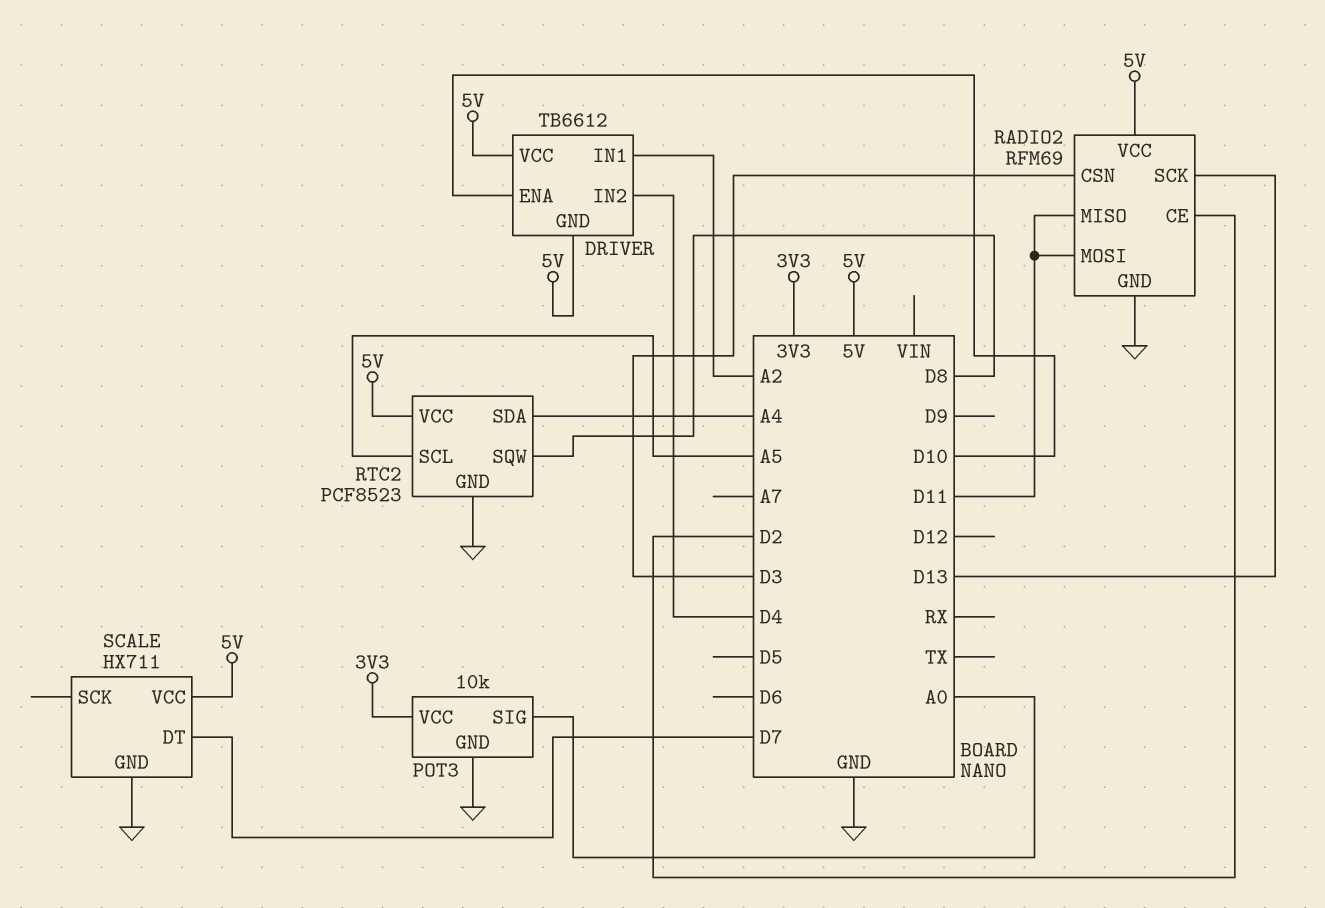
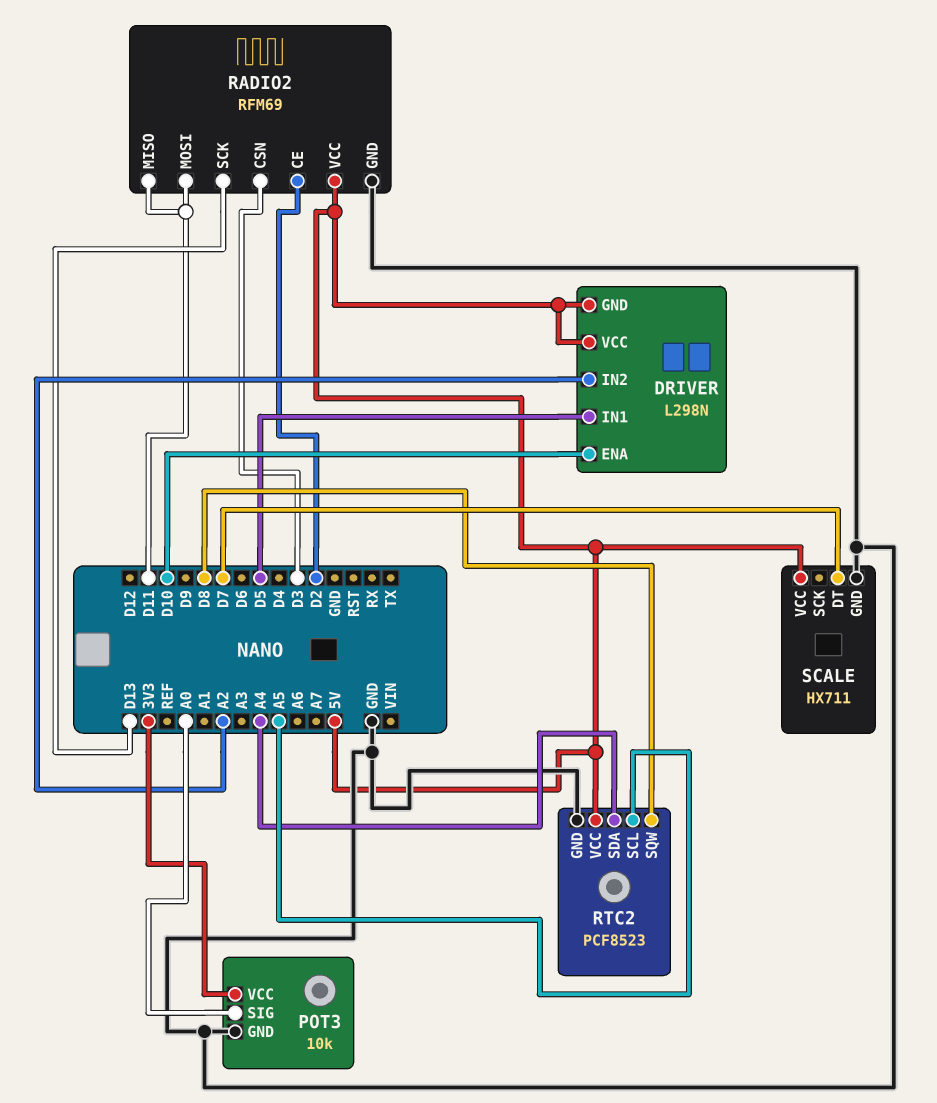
DRIVER: TB6612 -> L298N
DRIVER pin IN1: A2 -> D5
DRIVER pin IN2: D4 -> A2

